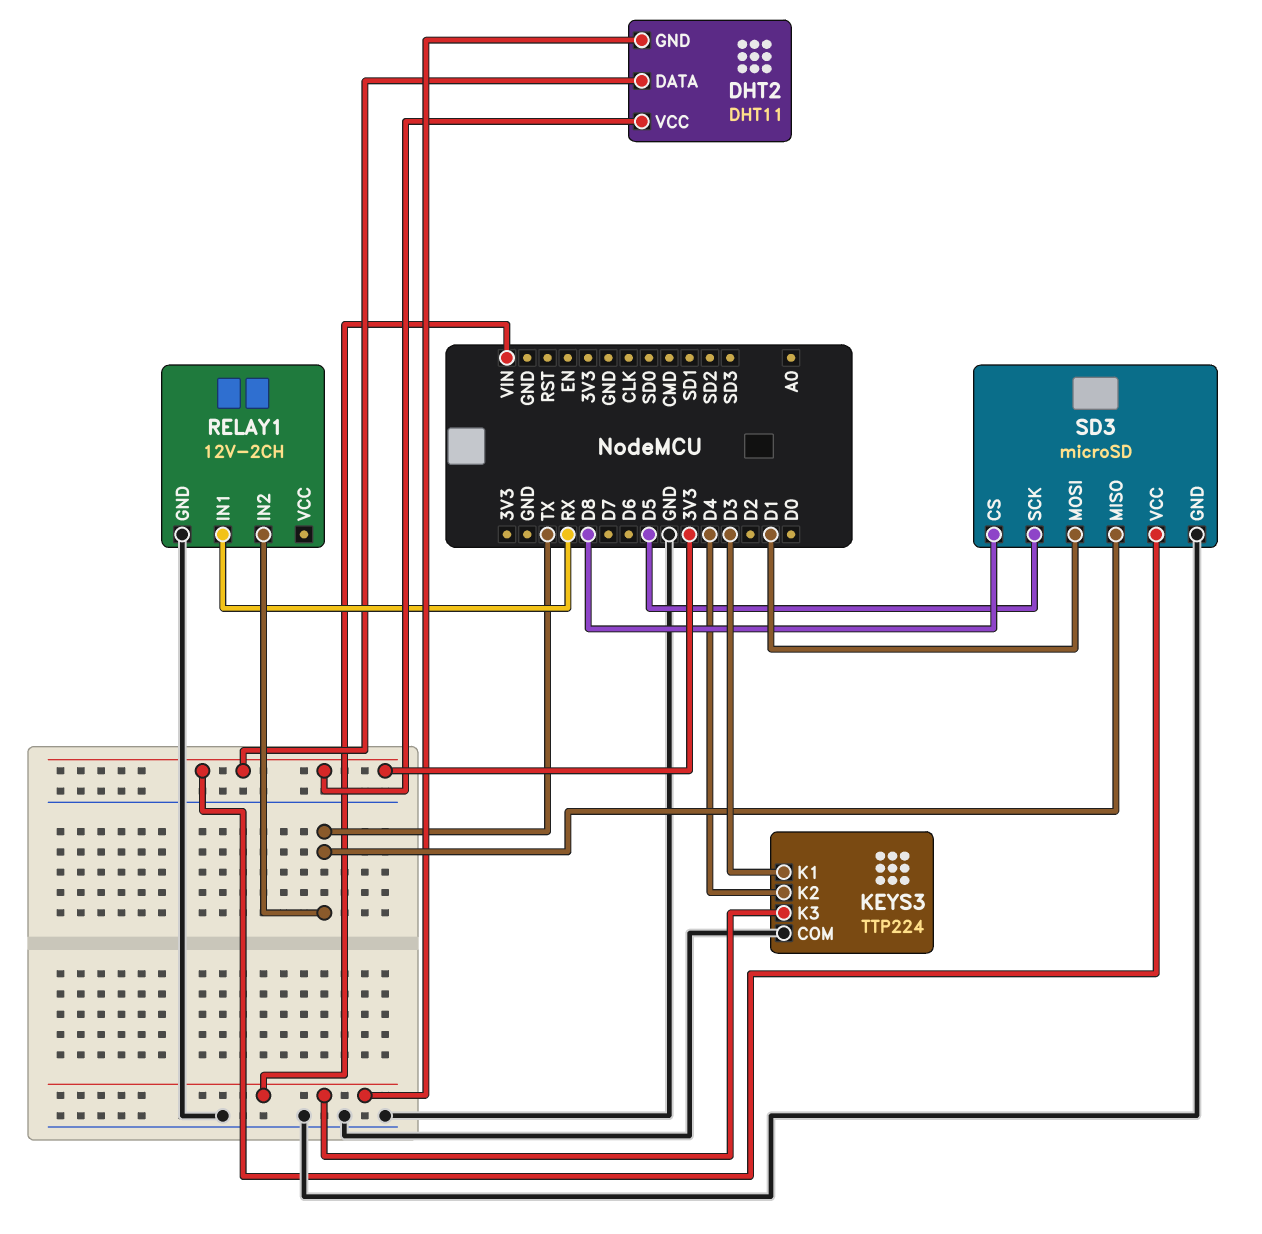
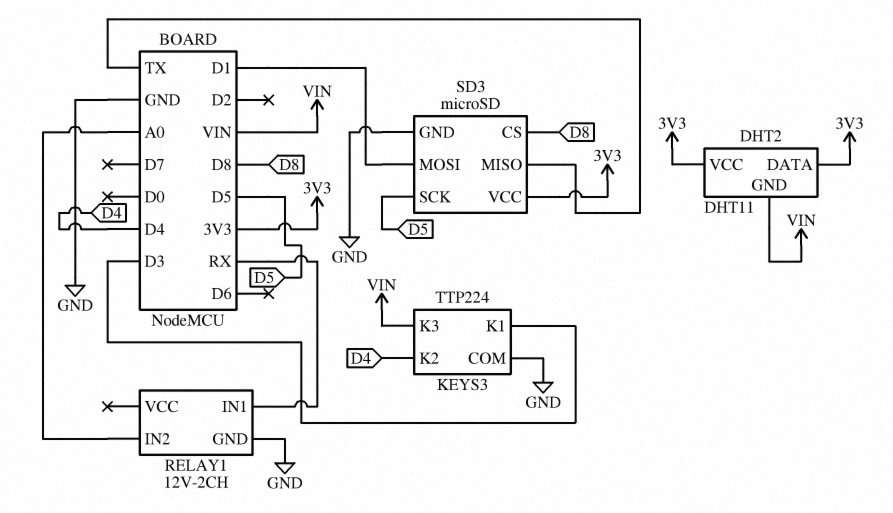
RELAY1 pin IN2: TX -> A0

